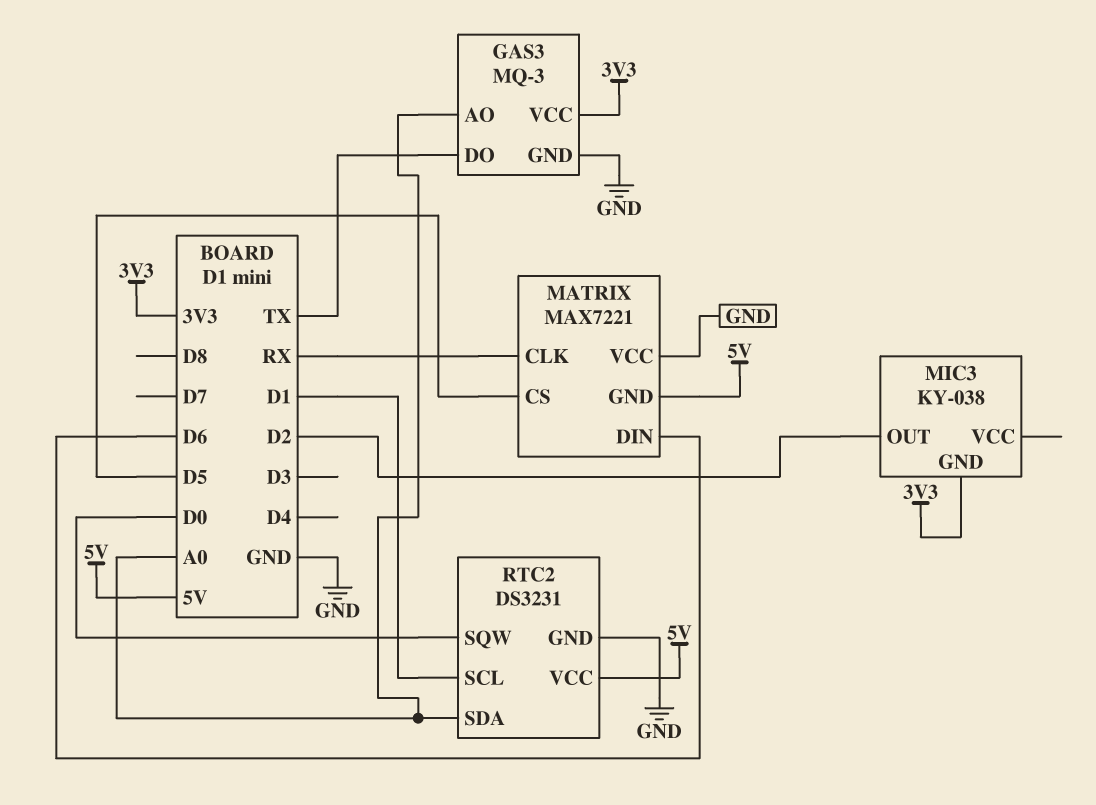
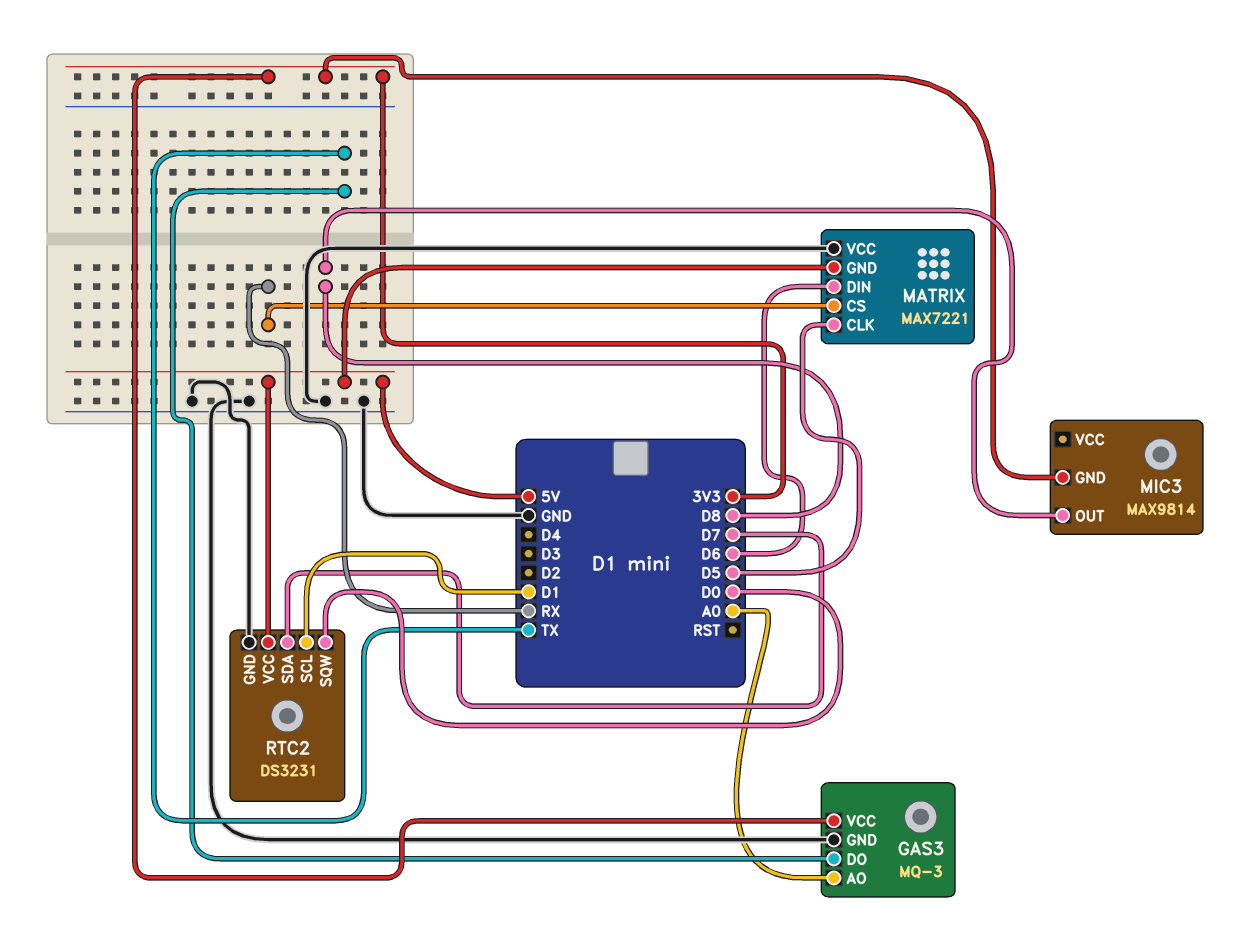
MATRIX pin CLK: RX -> D5
MATRIX pin CS: D5 -> RX
MIC3: KY-038 -> MAX9814
MIC3 pin OUT: D2 -> D8
RTC2 pin SDA: A0 -> D7

